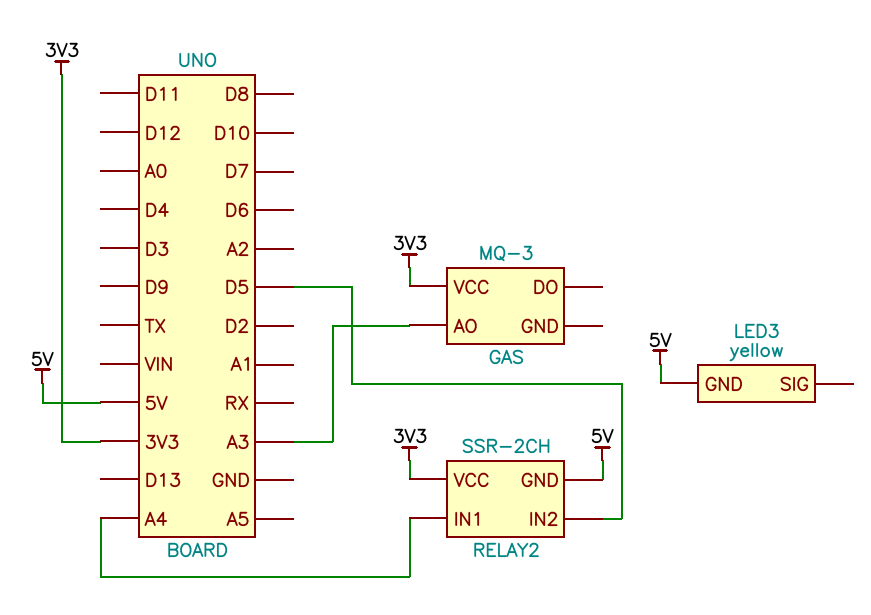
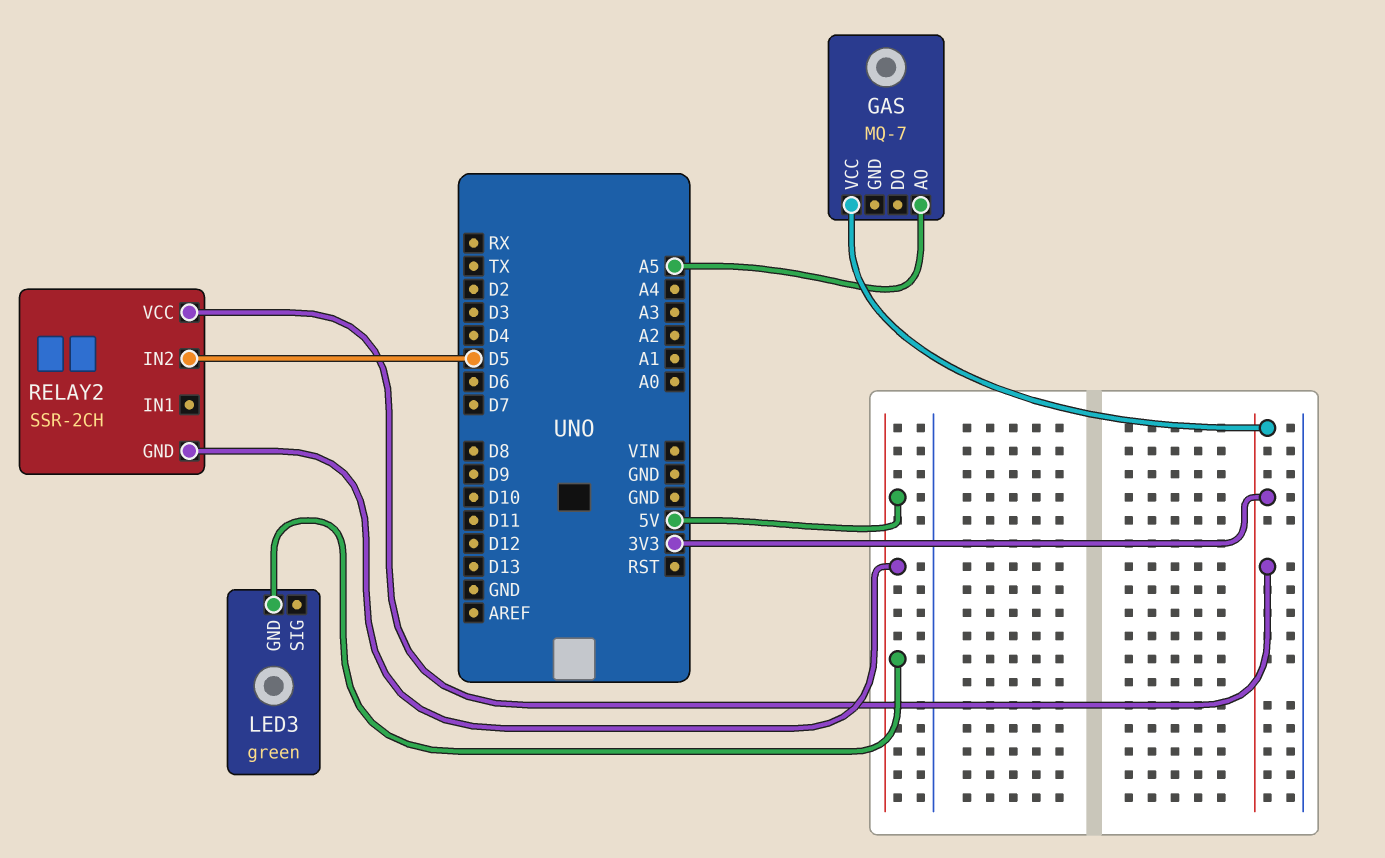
GAS: MQ-3 -> MQ-7
GAS pin AO: A3 -> A5
LED3: yellow -> green
RELAY2 pin IN1: A4 -> none

